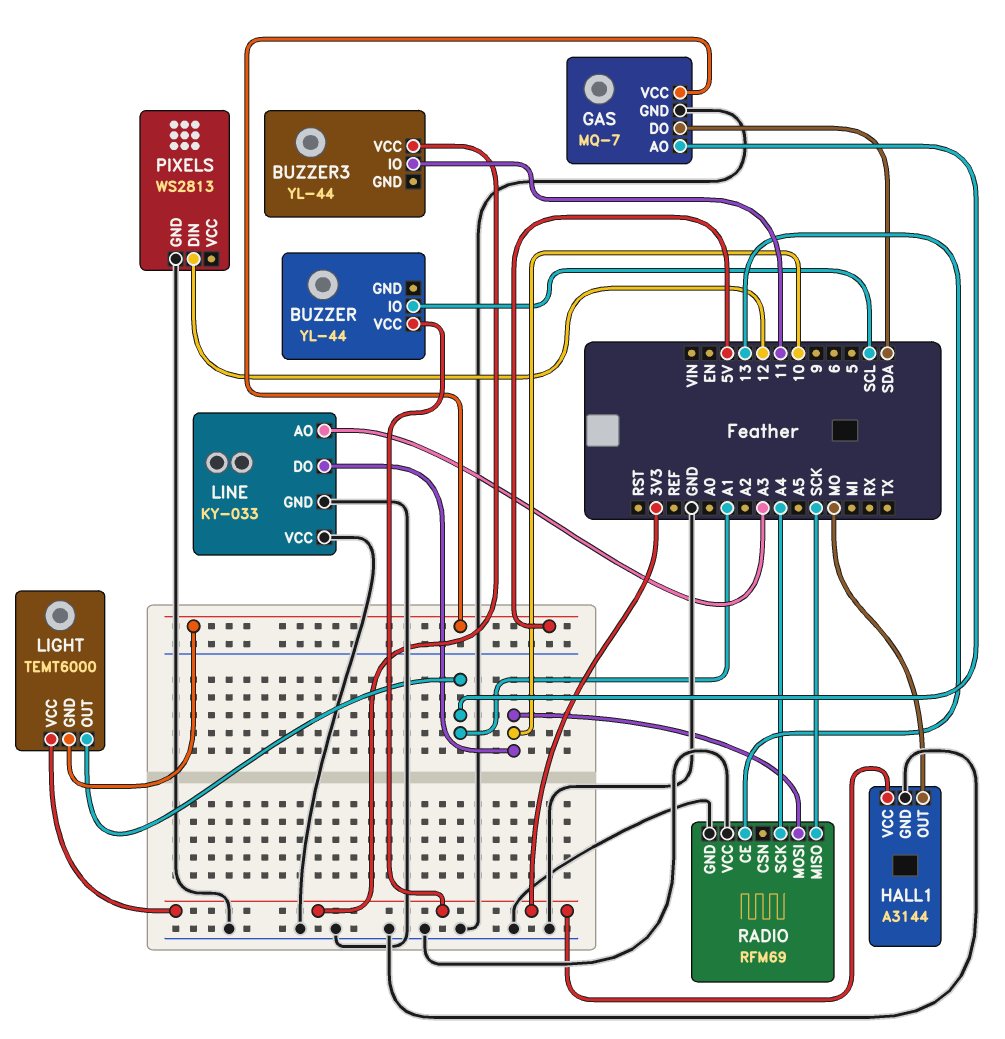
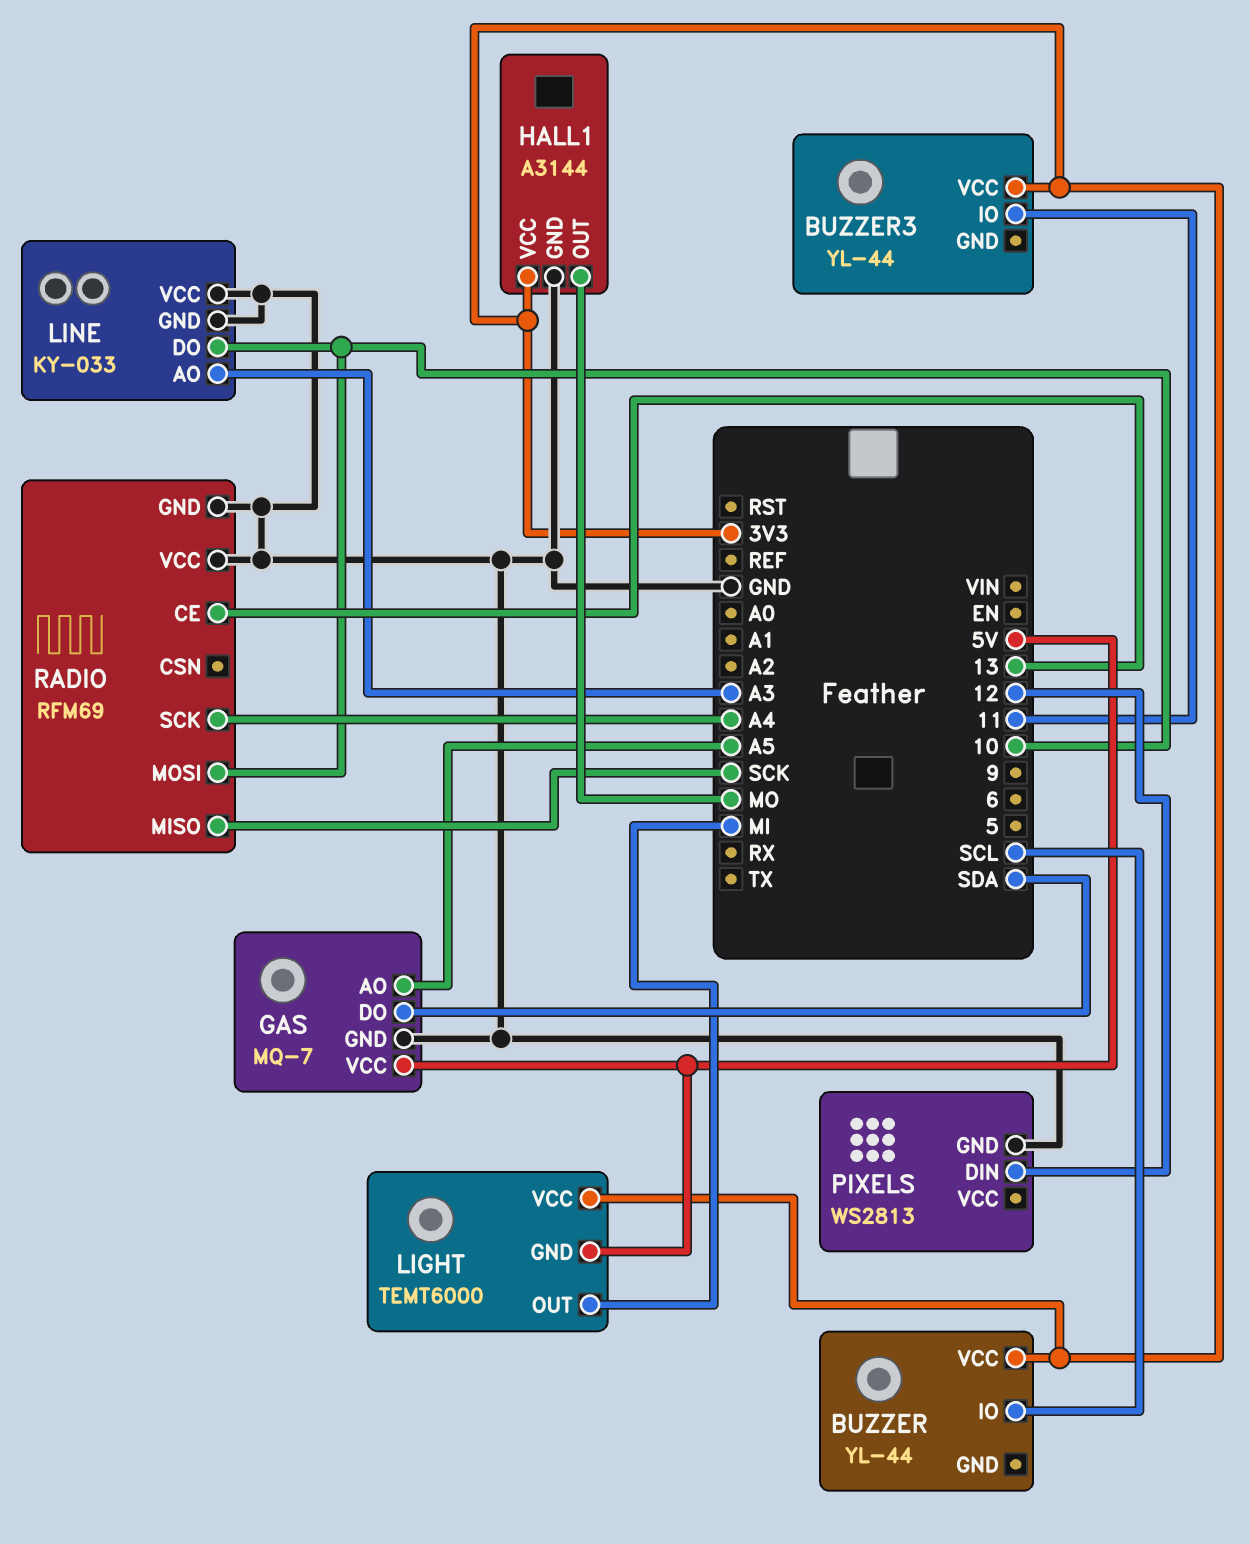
GAS pin AO: A1 -> A5
LIGHT pin OUT: A1 -> MI

